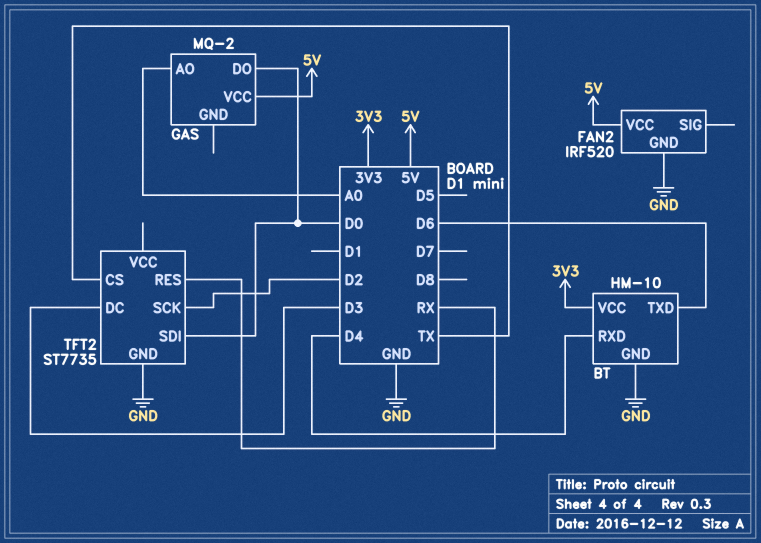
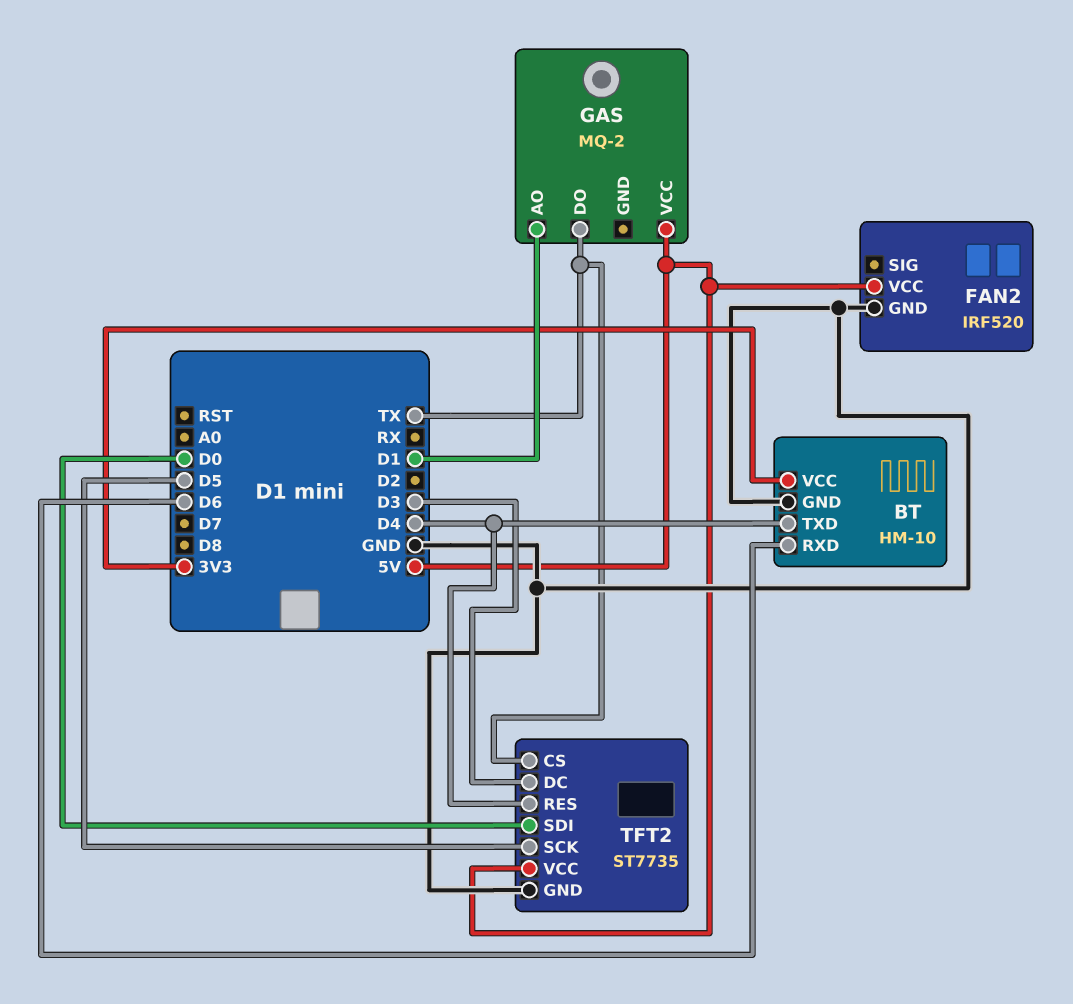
BT pin RXD: D4 -> D6
BT pin TXD: D6 -> D4
GAS pin AO: A0 -> D1
GAS pin DO: D0 -> TX
TFT2 pin RES: RX -> D4
TFT2 pin SCK: D2 -> D5
TFT2 pin VCC: none -> 5V

